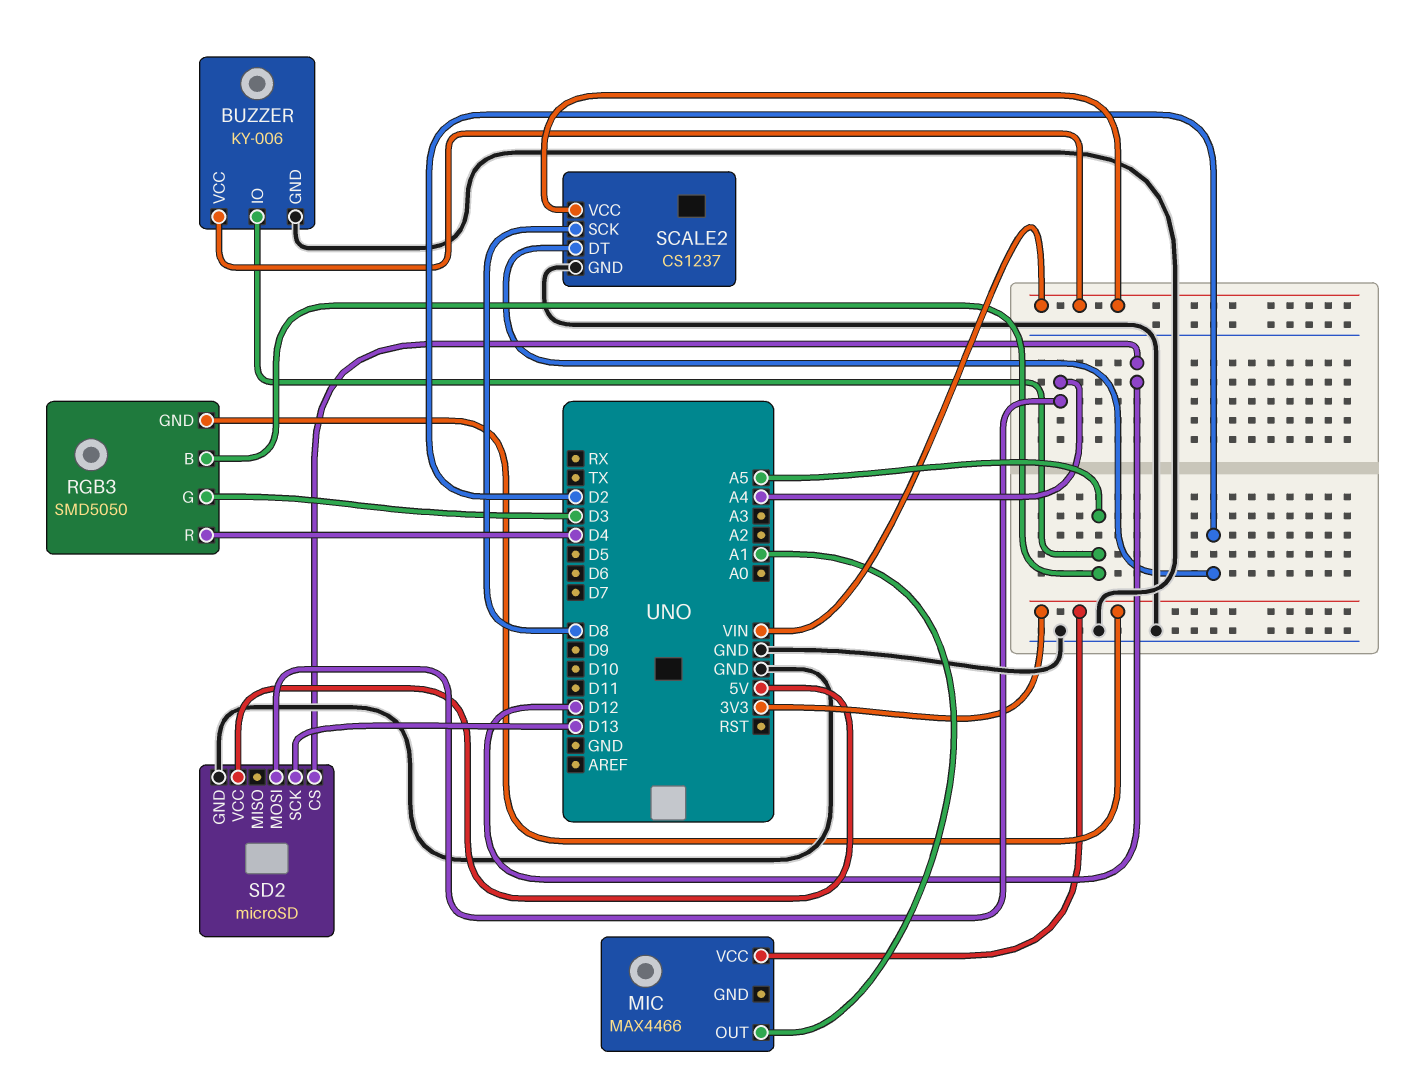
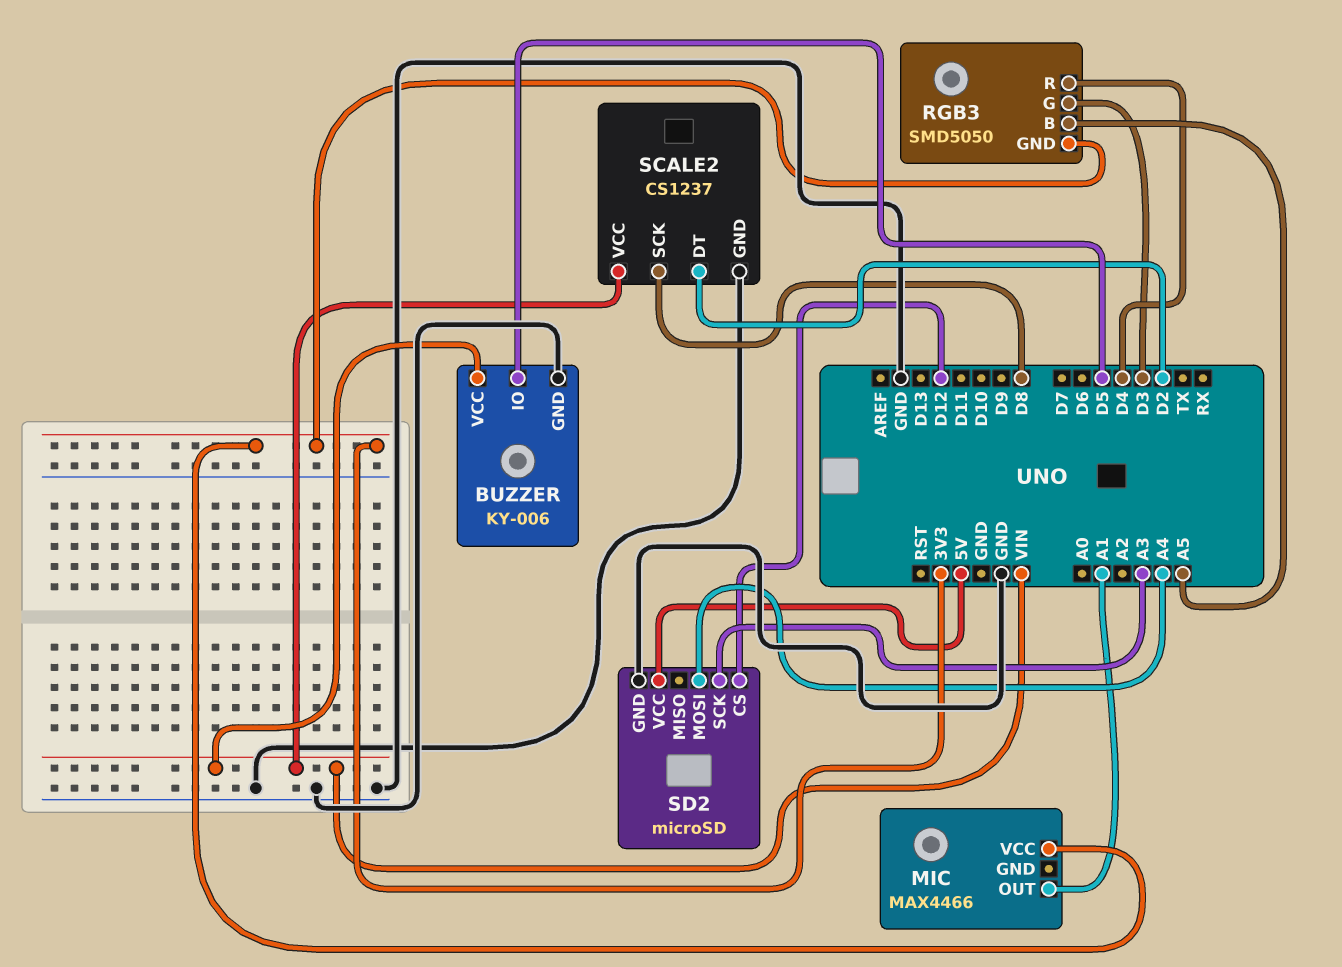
BUZZER pin IO: A5 -> D5
SD2 pin SCK: D13 -> A3

